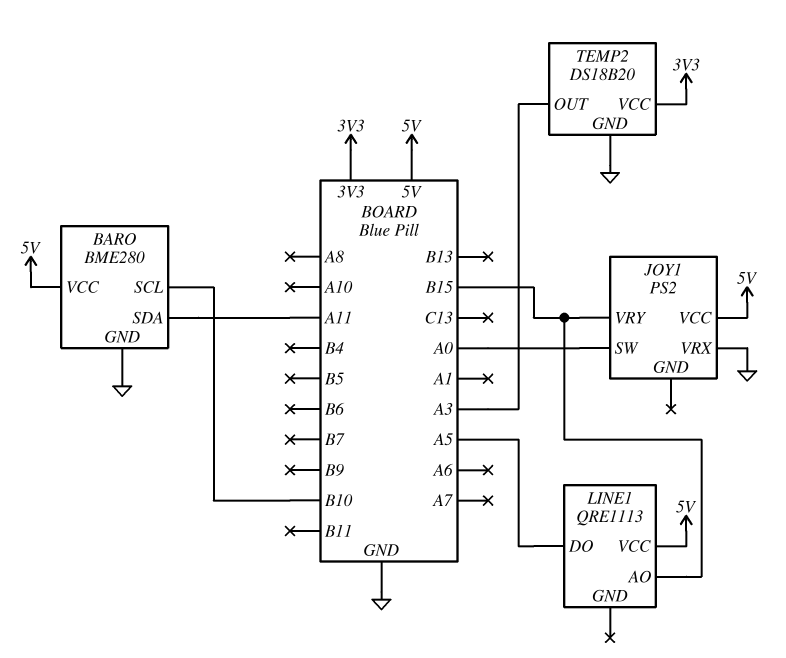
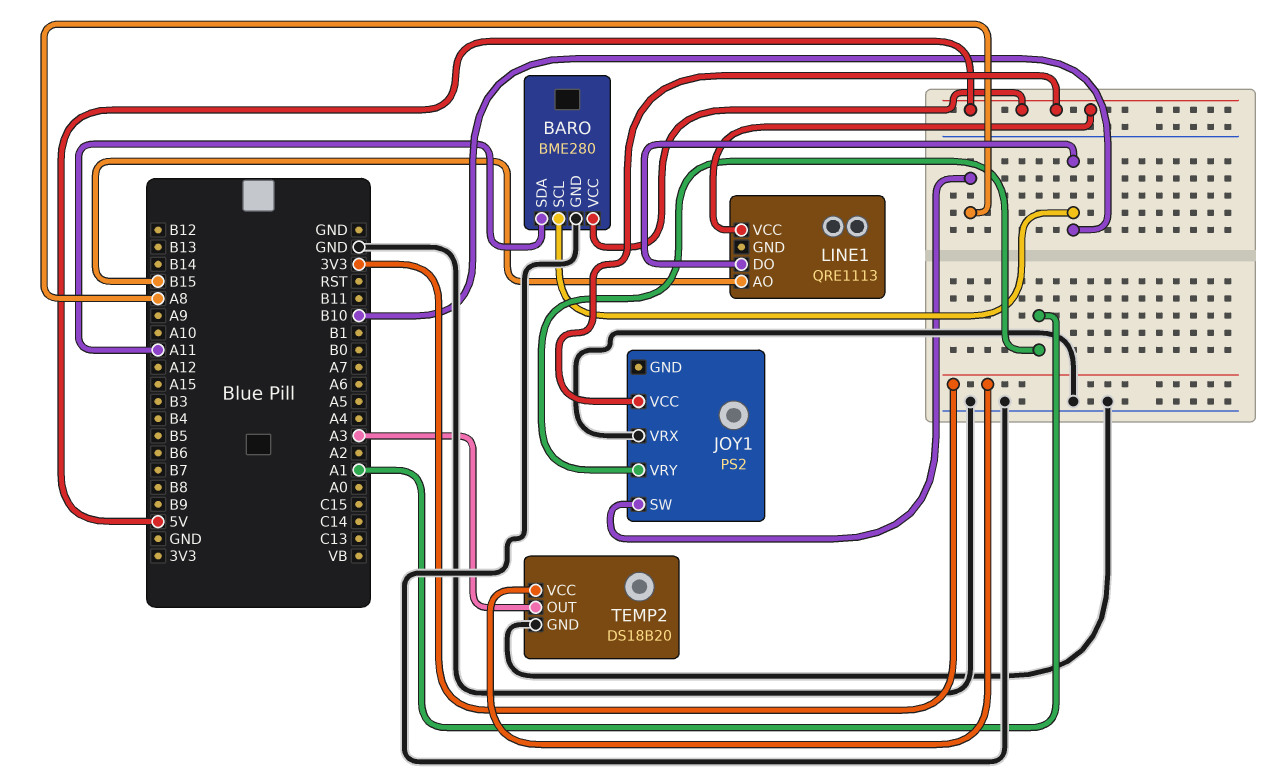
JOY1 pin SW: A0 -> A8
JOY1 pin VRY: B15 -> A1
LINE1 pin DO: A5 -> B10

